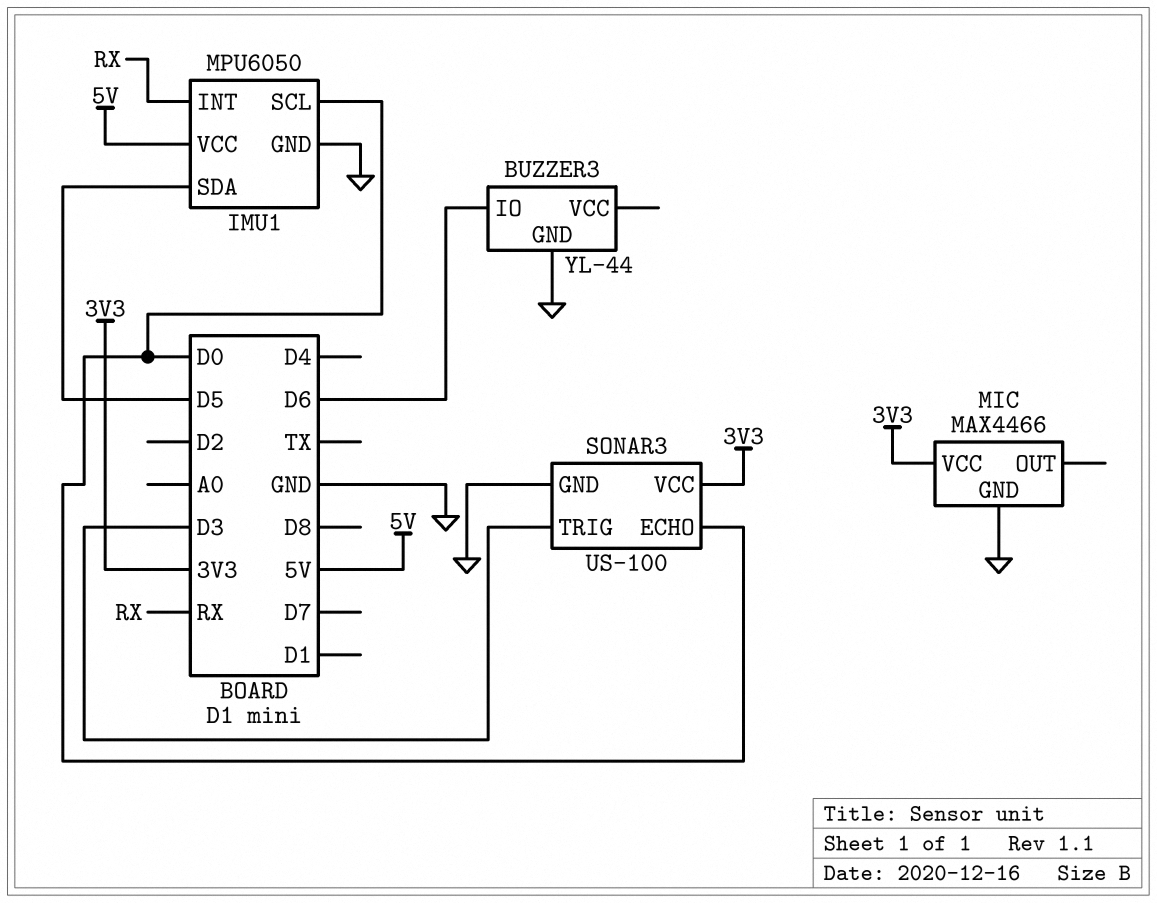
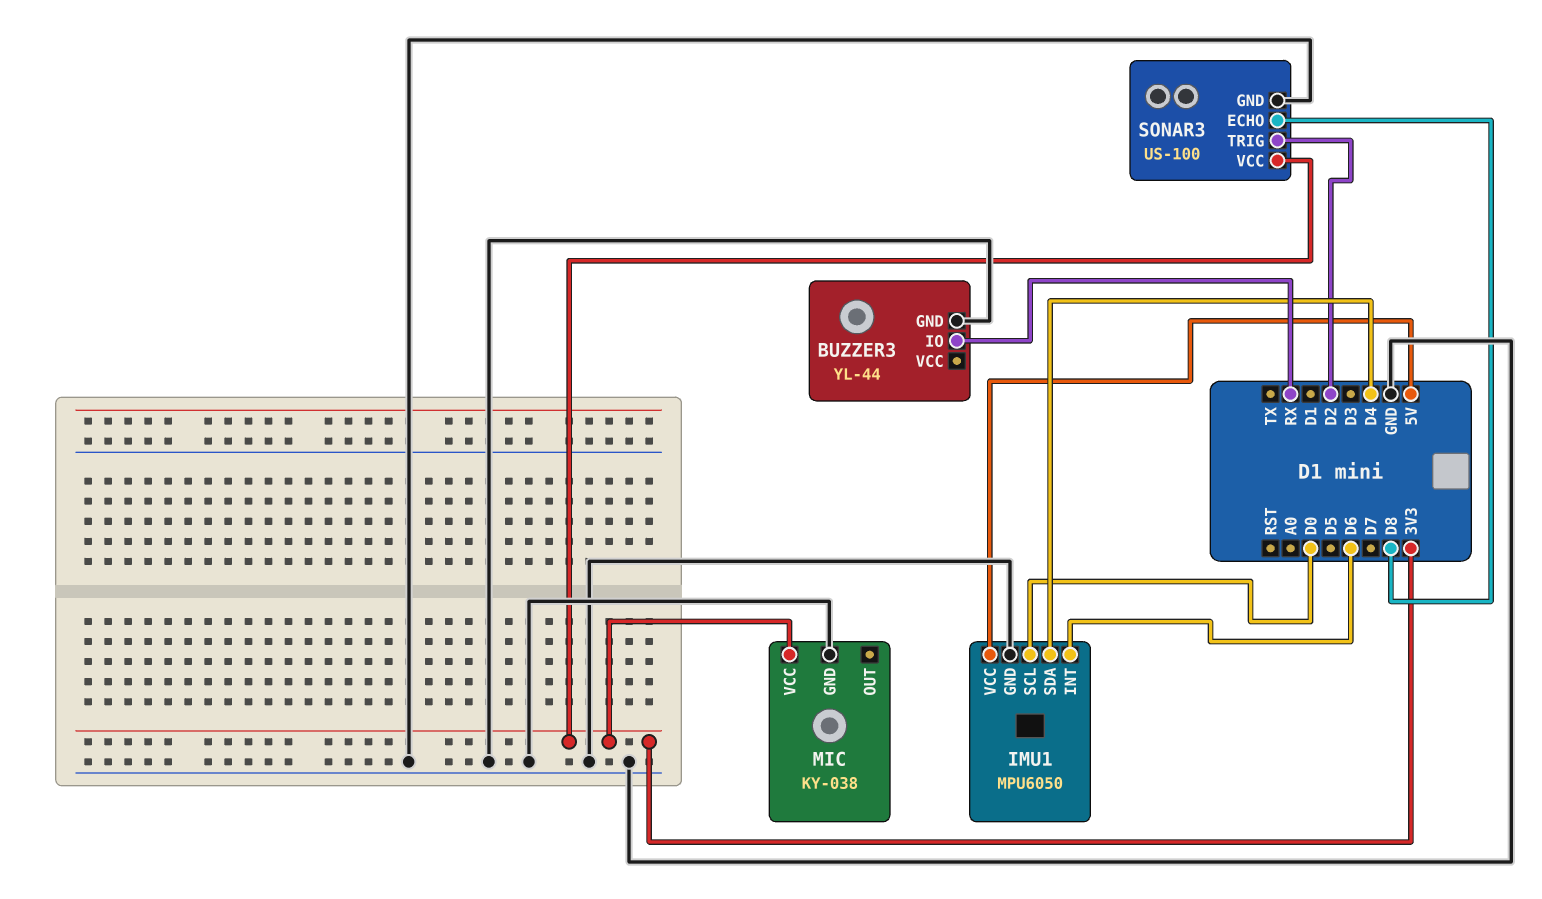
BUZZER3 pin IO: D6 -> RX
IMU1 pin INT: RX -> D6
IMU1 pin SDA: D5 -> D4
MIC: MAX4466 -> KY-038
SONAR3 pin ECHO: D0 -> D8
SONAR3 pin TRIG: D3 -> D2

